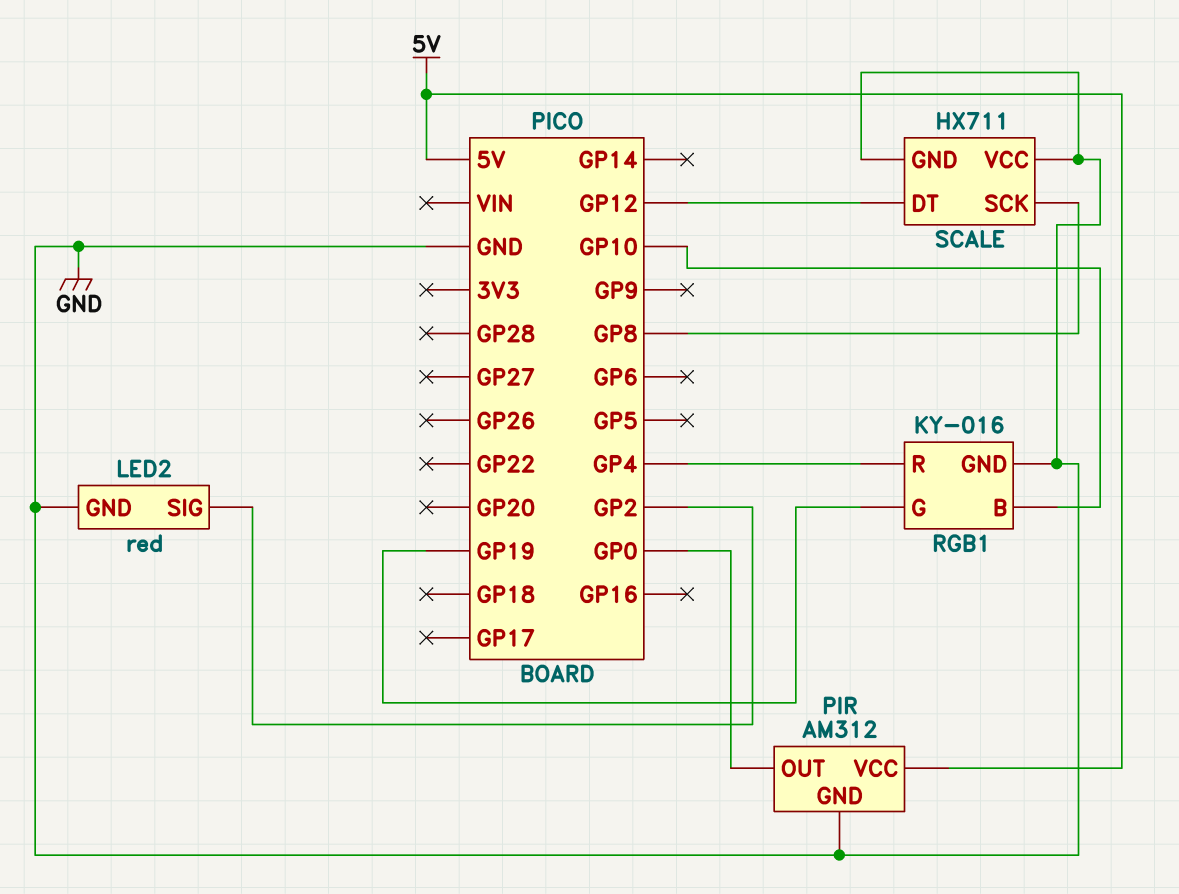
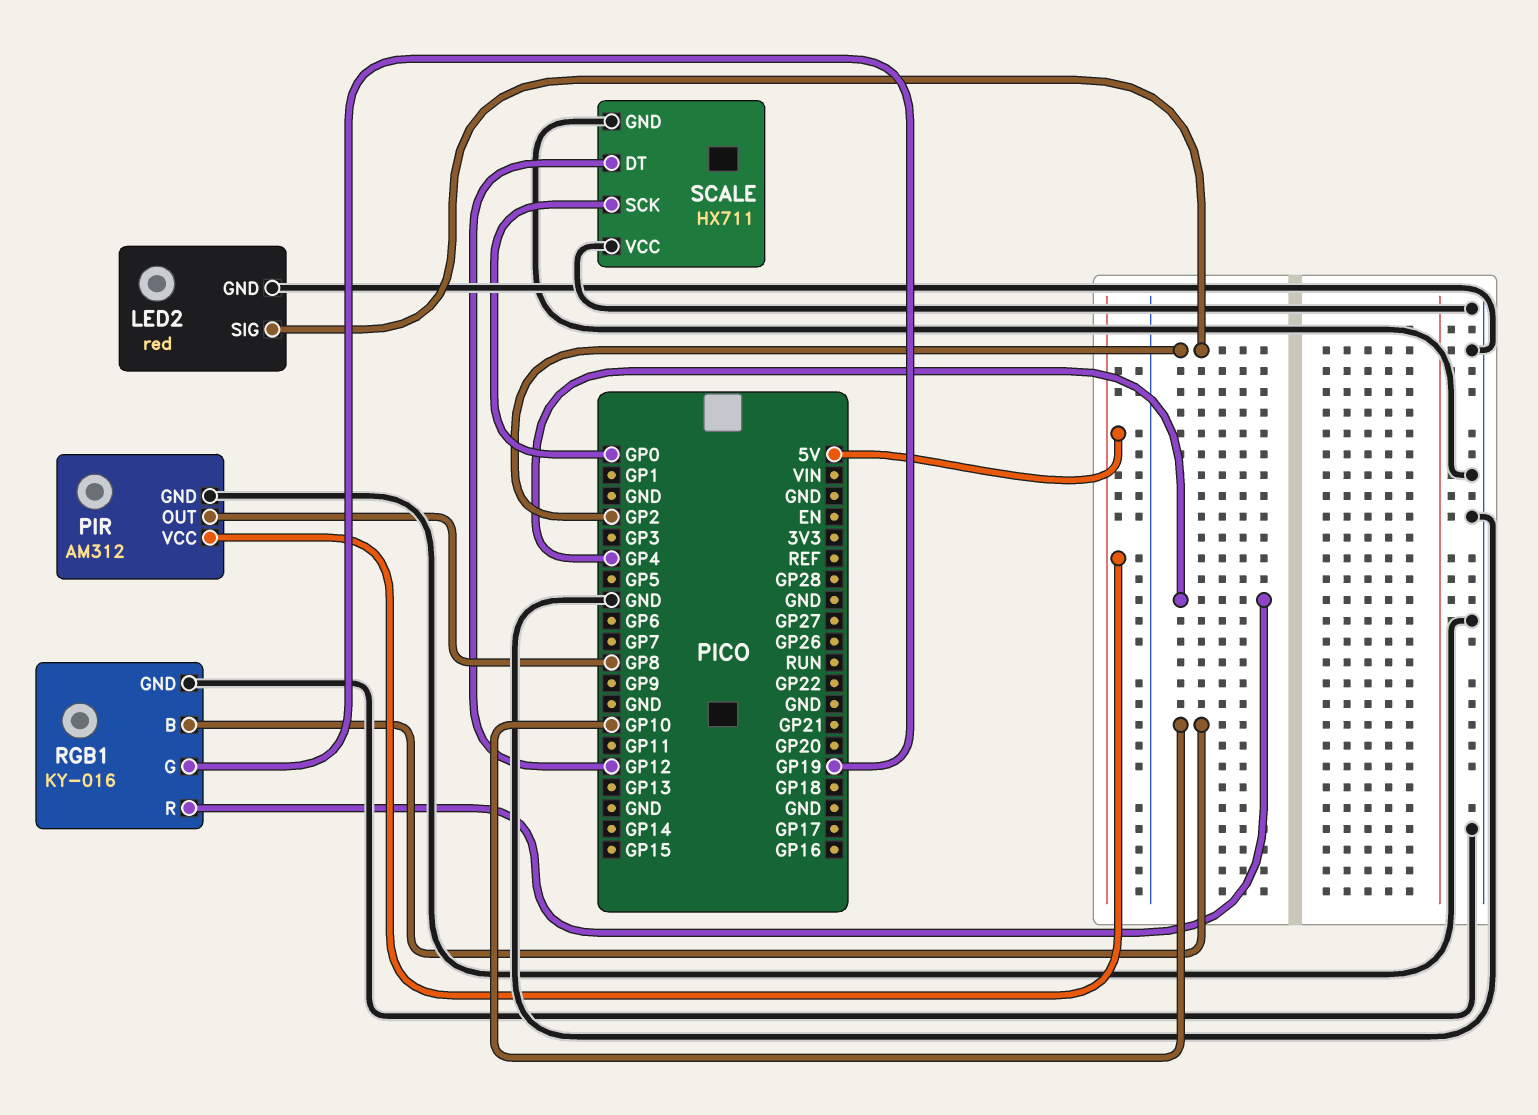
PIR pin OUT: GP0 -> GP8
SCALE pin SCK: GP8 -> GP0

